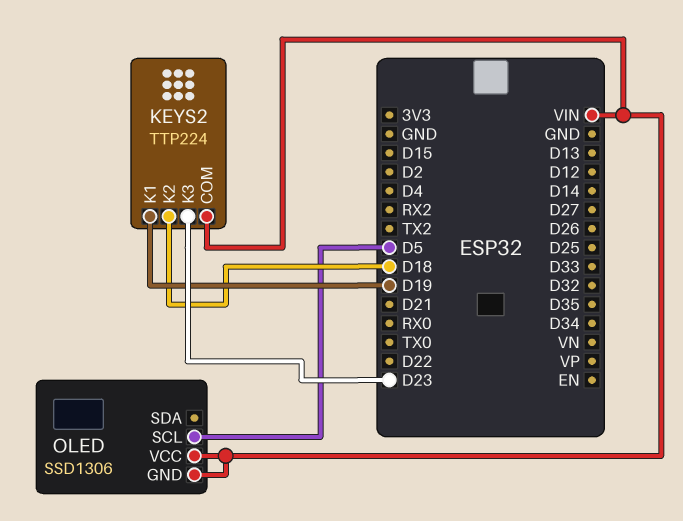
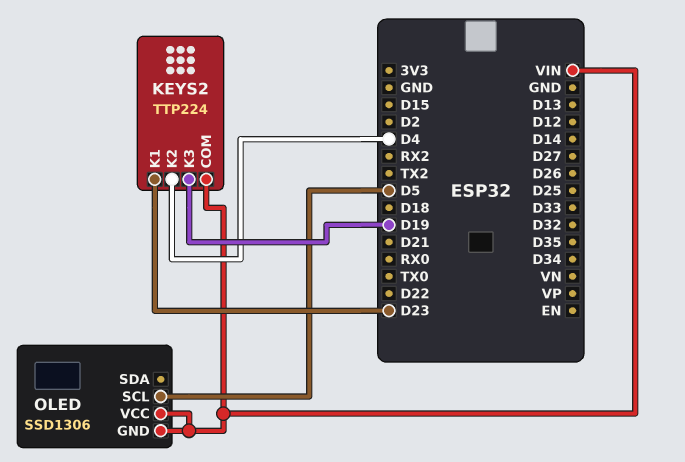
KEYS2 pin K1: D19 -> D23
KEYS2 pin K2: D18 -> D4
KEYS2 pin K3: D23 -> D19

